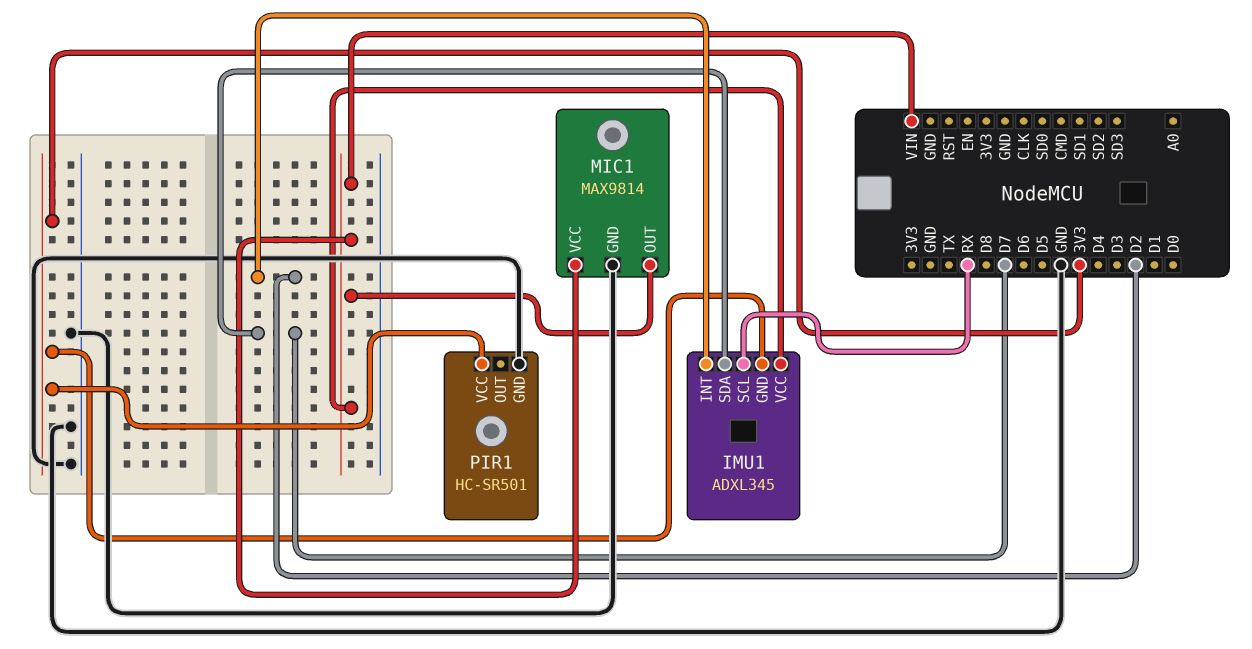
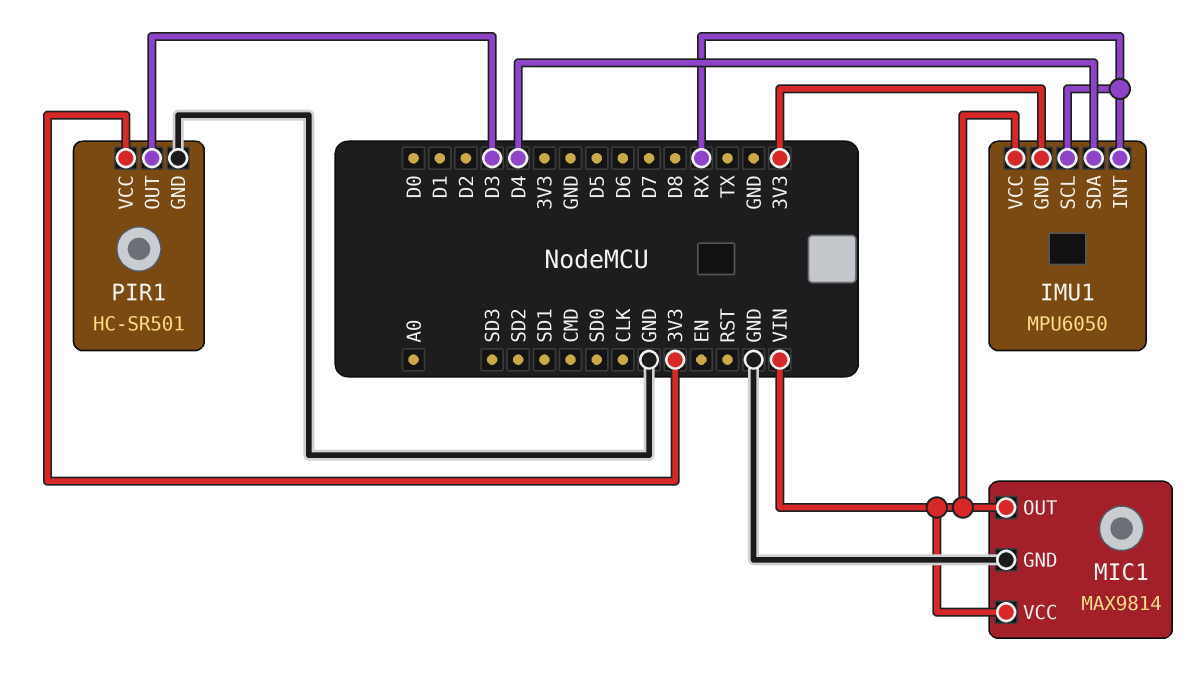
IMU1: ADXL345 -> MPU6050
IMU1 pin INT: D2 -> RX
IMU1 pin SDA: D7 -> D4
PIR1 pin OUT: none -> D3

